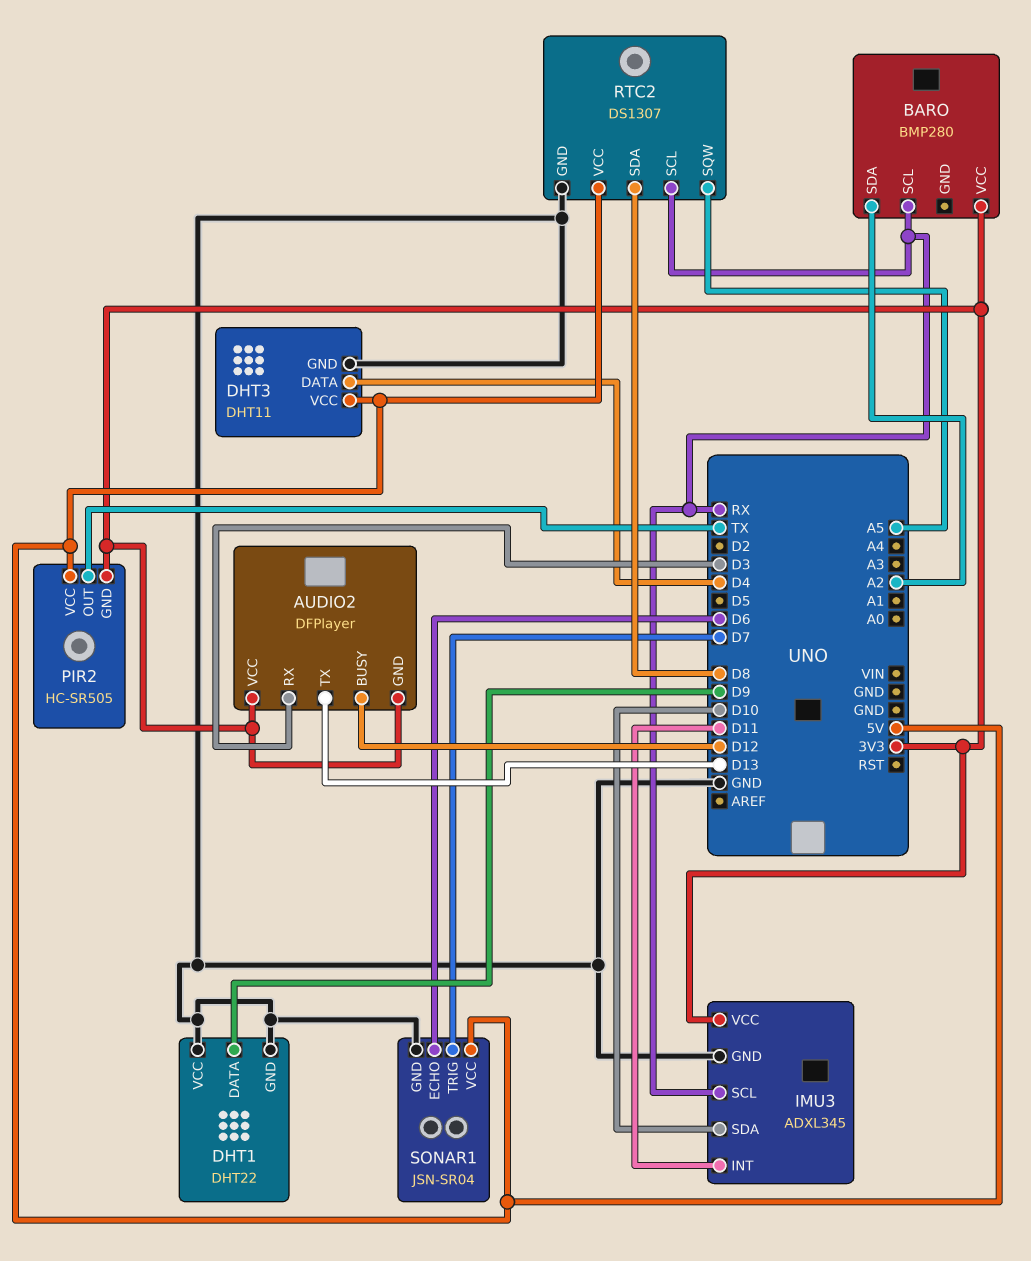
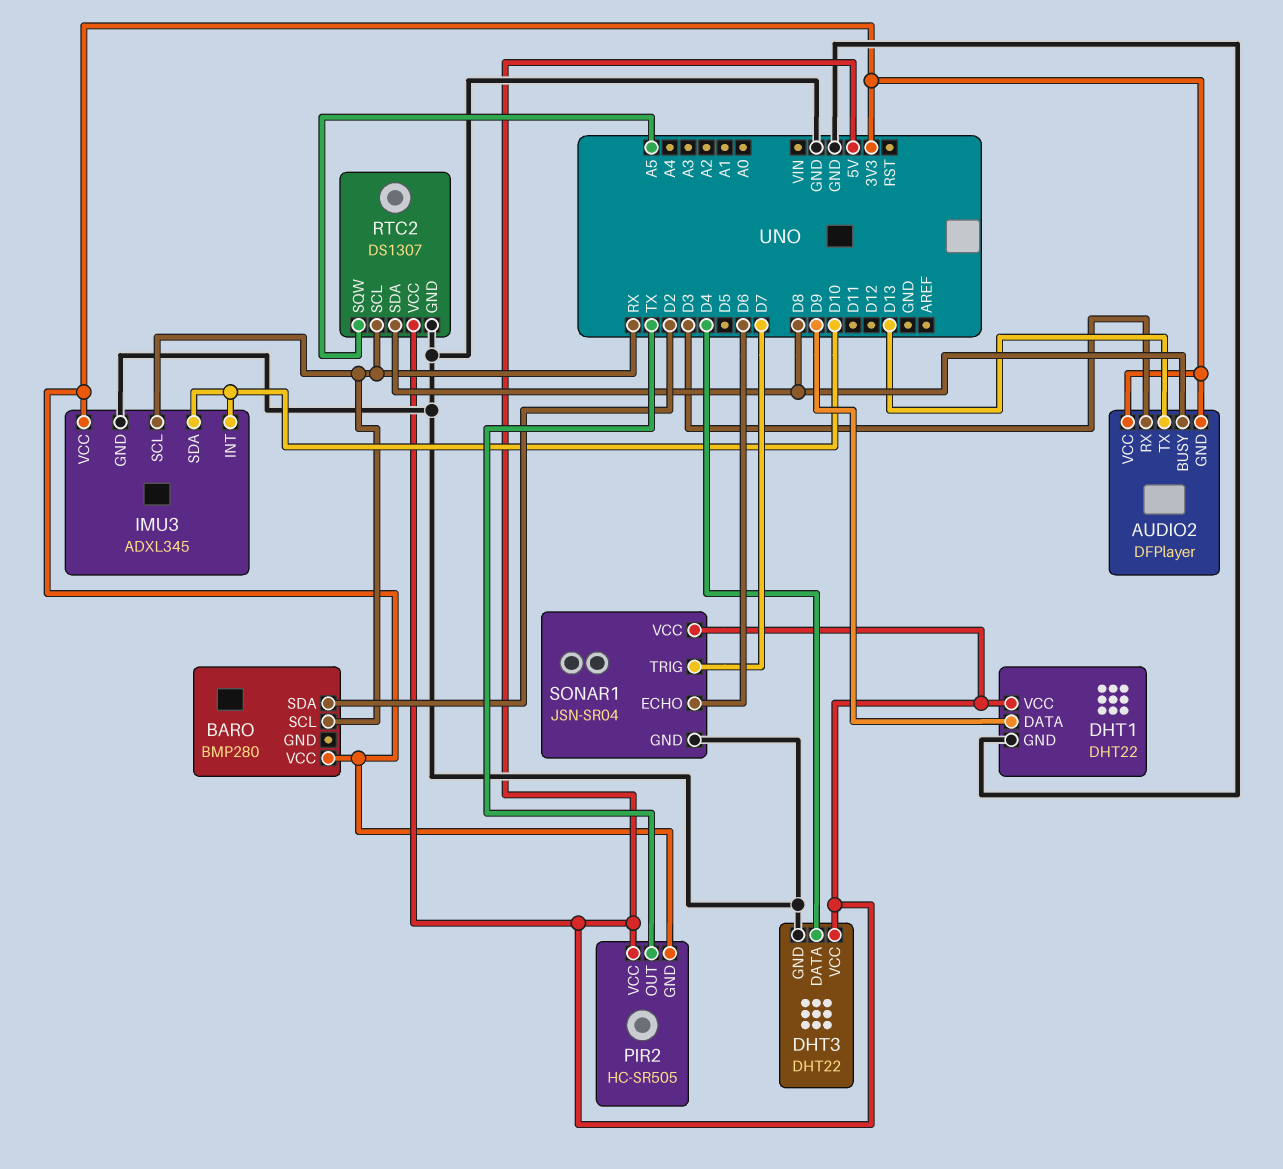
AUDIO2 pin BUSY: D12 -> D8
BARO pin SDA: A2 -> D2
DHT1 pin VCC: GND -> 5V
DHT3: DHT11 -> DHT22
IMU3 pin INT: D11 -> D10

